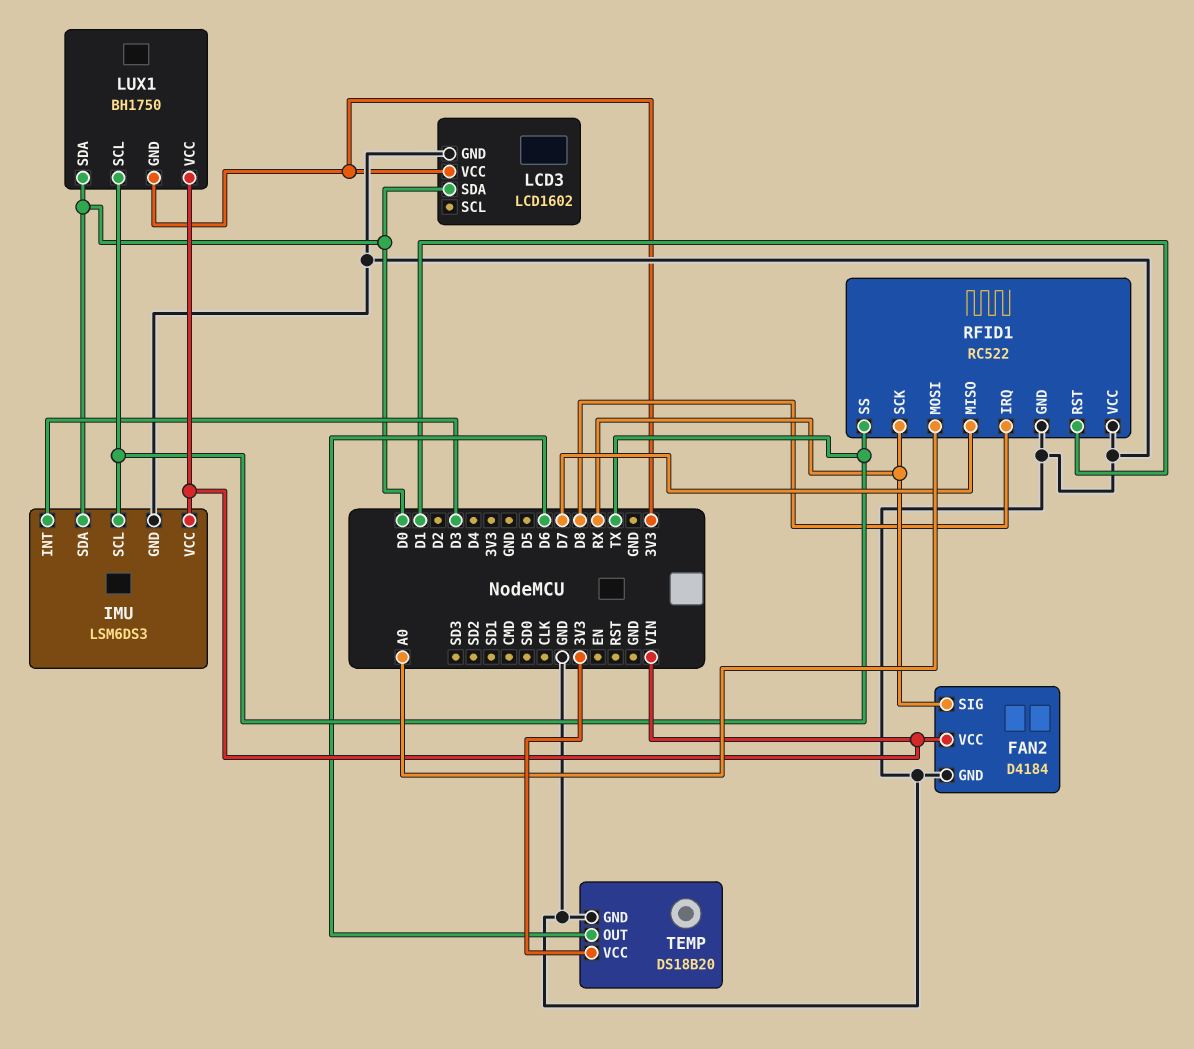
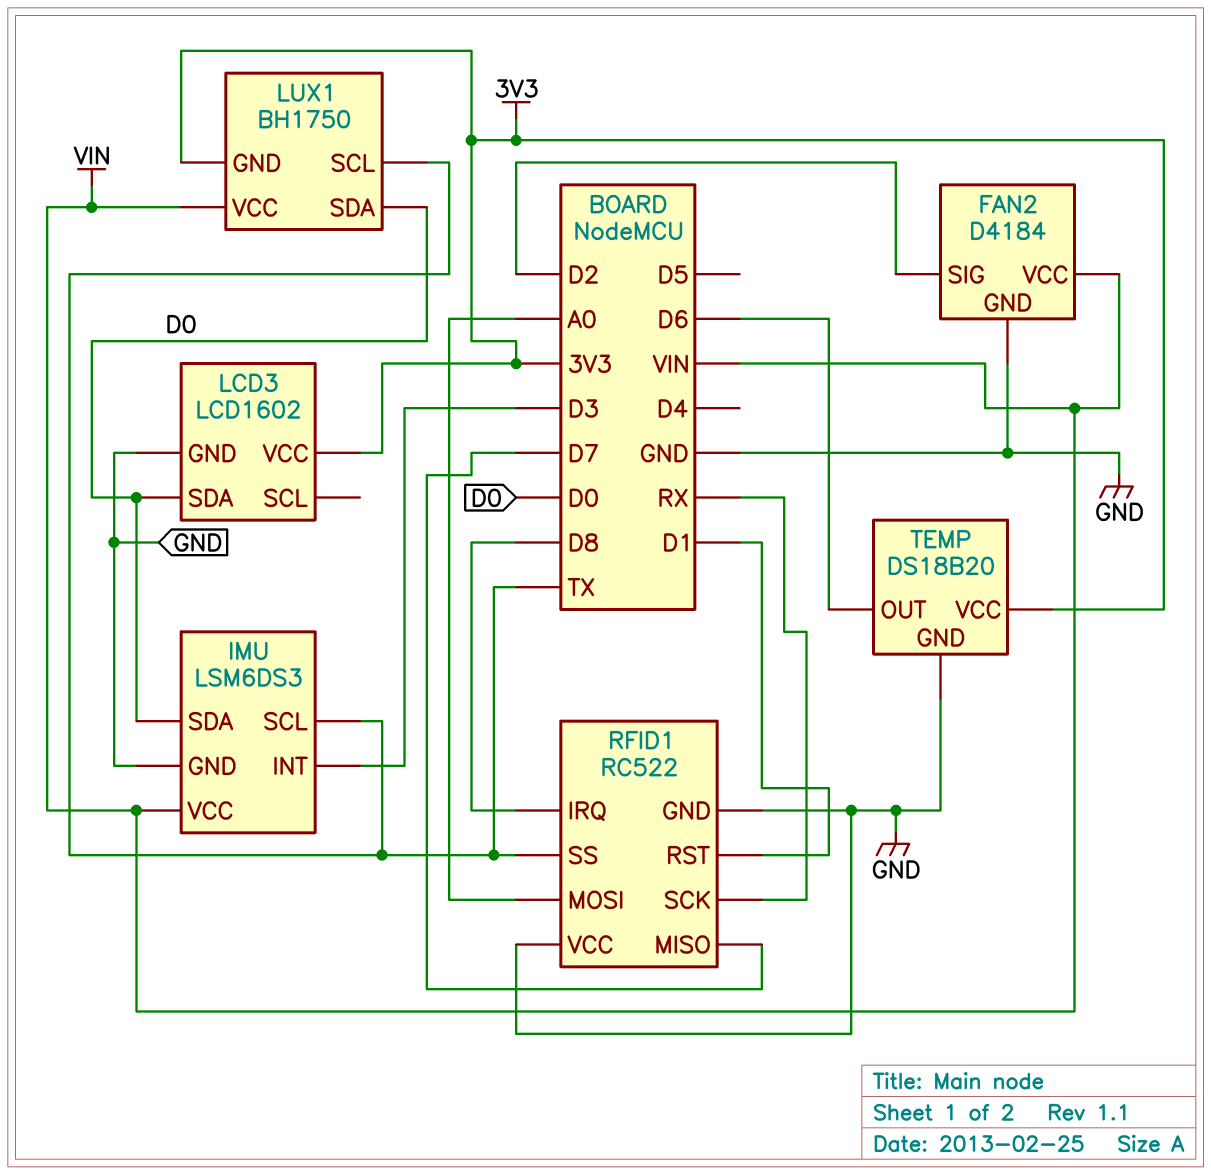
FAN2 pin SIG: RX -> D2

